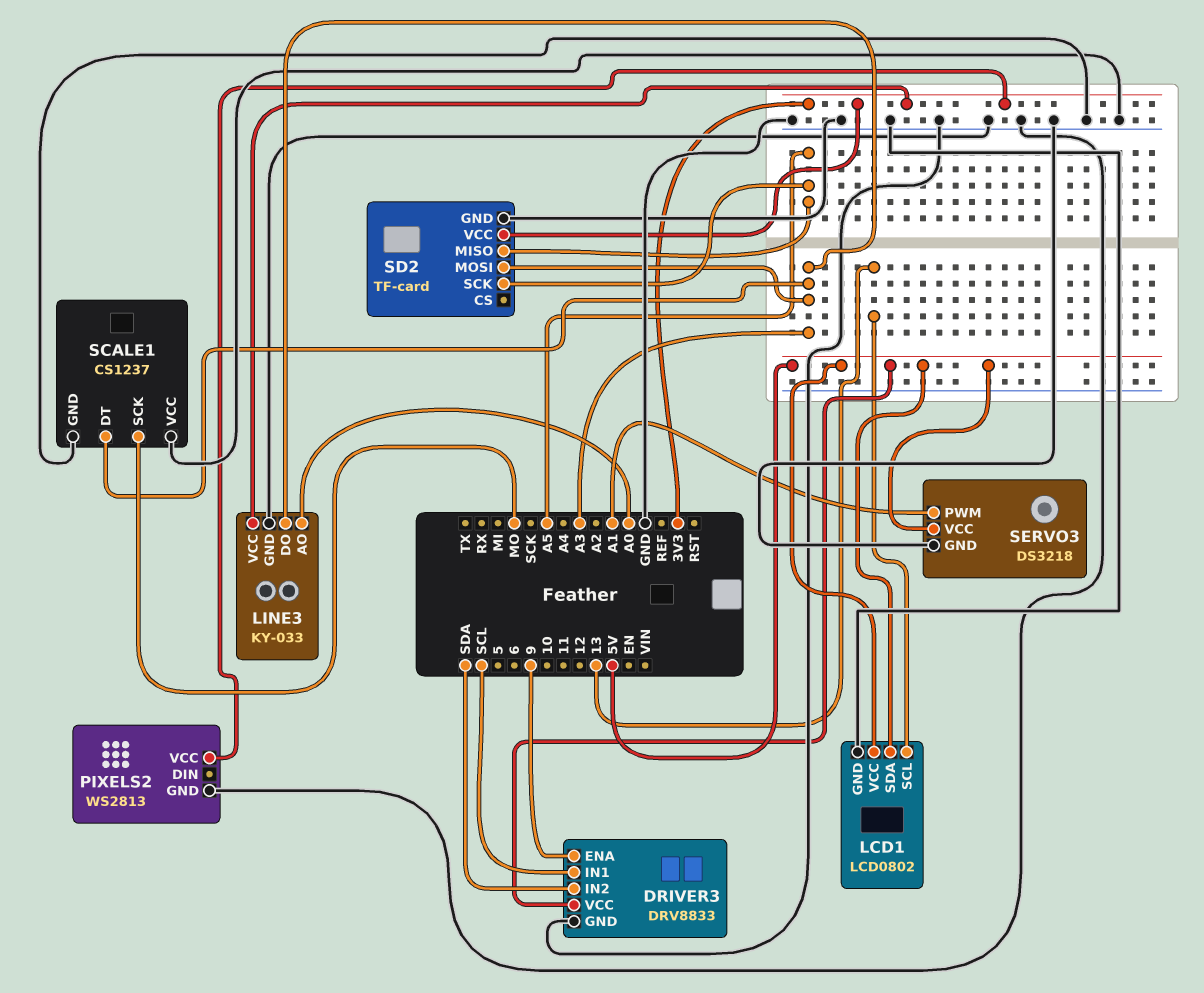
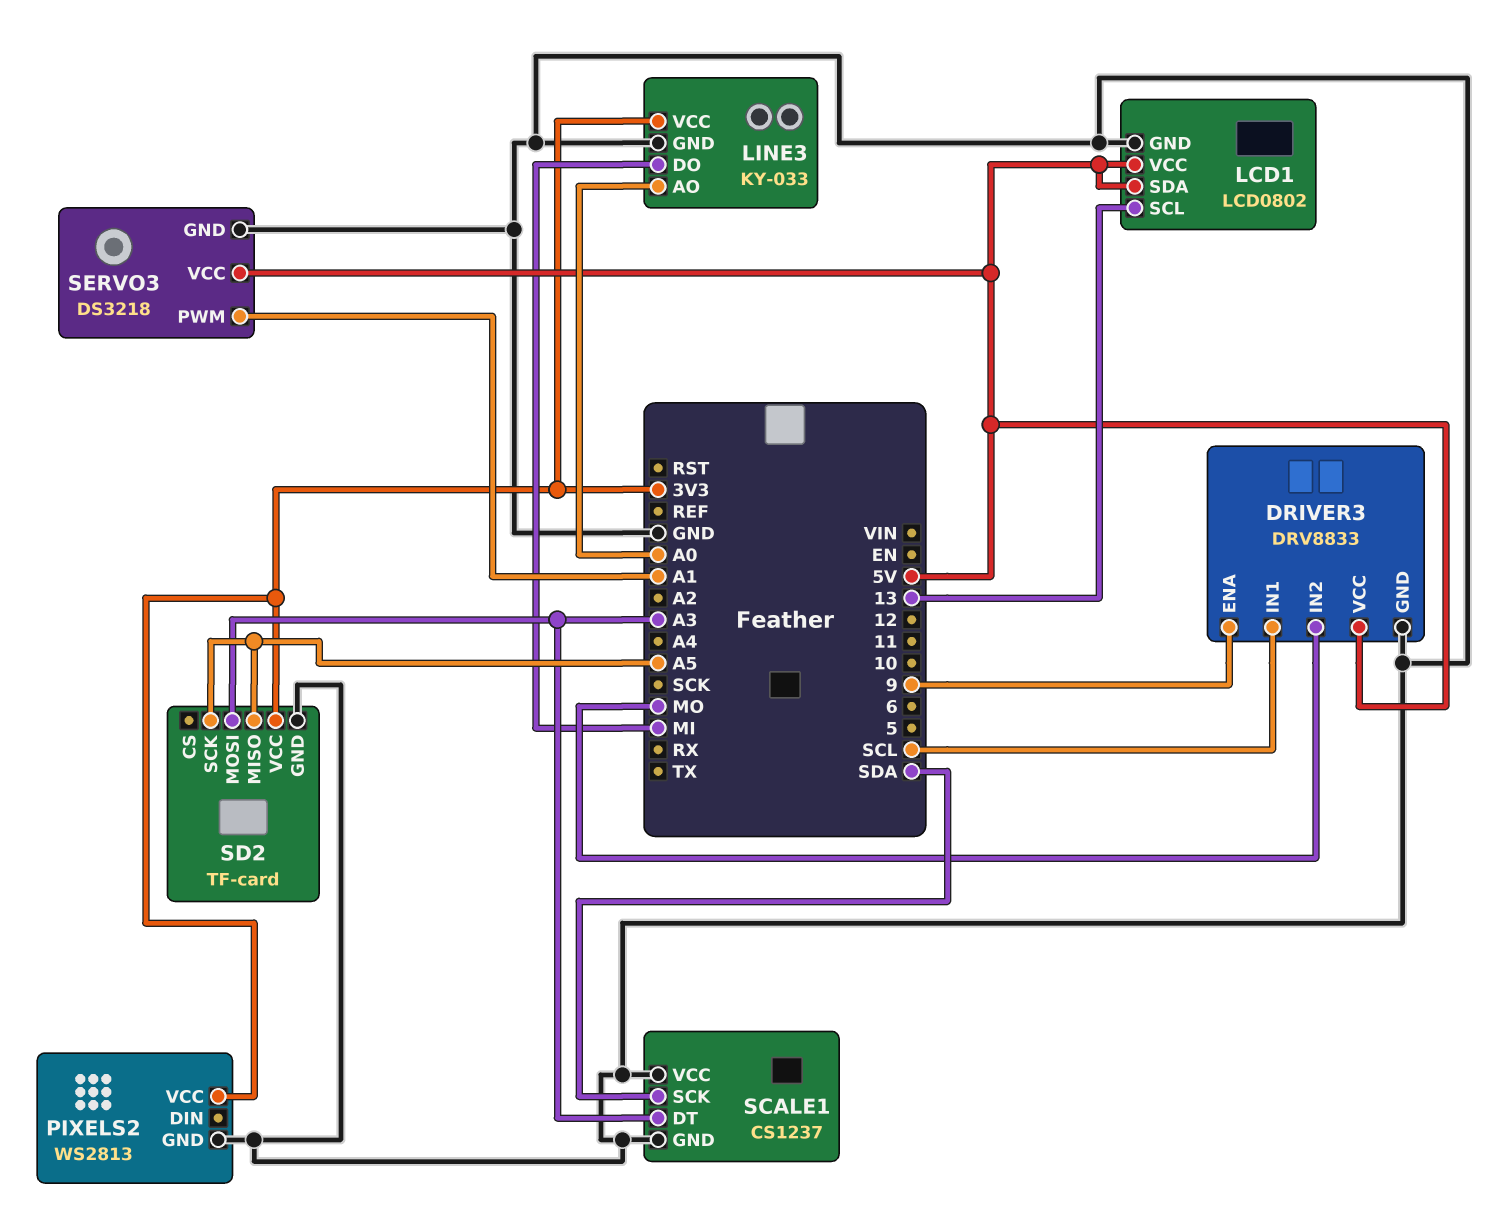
DRIVER3 pin IN2: SDA -> MO
LINE3 pin DO: A3 -> MI
SCALE1 pin SCK: MO -> SDA

